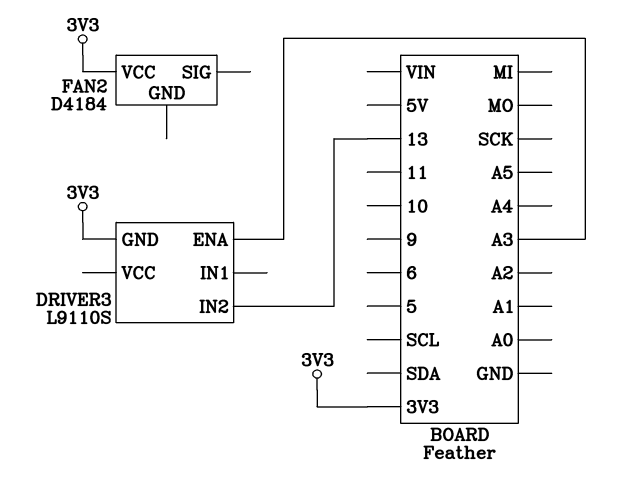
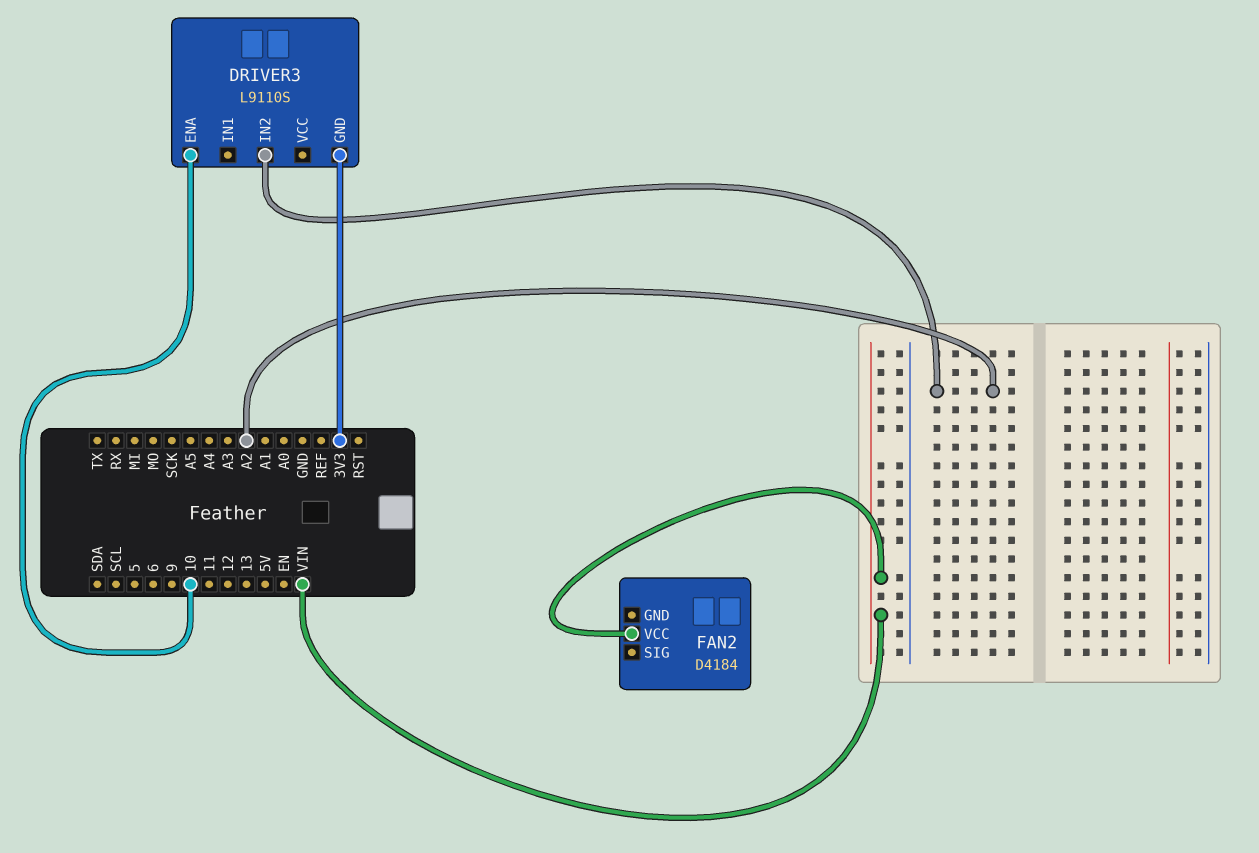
DRIVER3 pin ENA: A3 -> 10
DRIVER3 pin IN2: 13 -> A2
FAN2 pin VCC: 3V3 -> VIN

